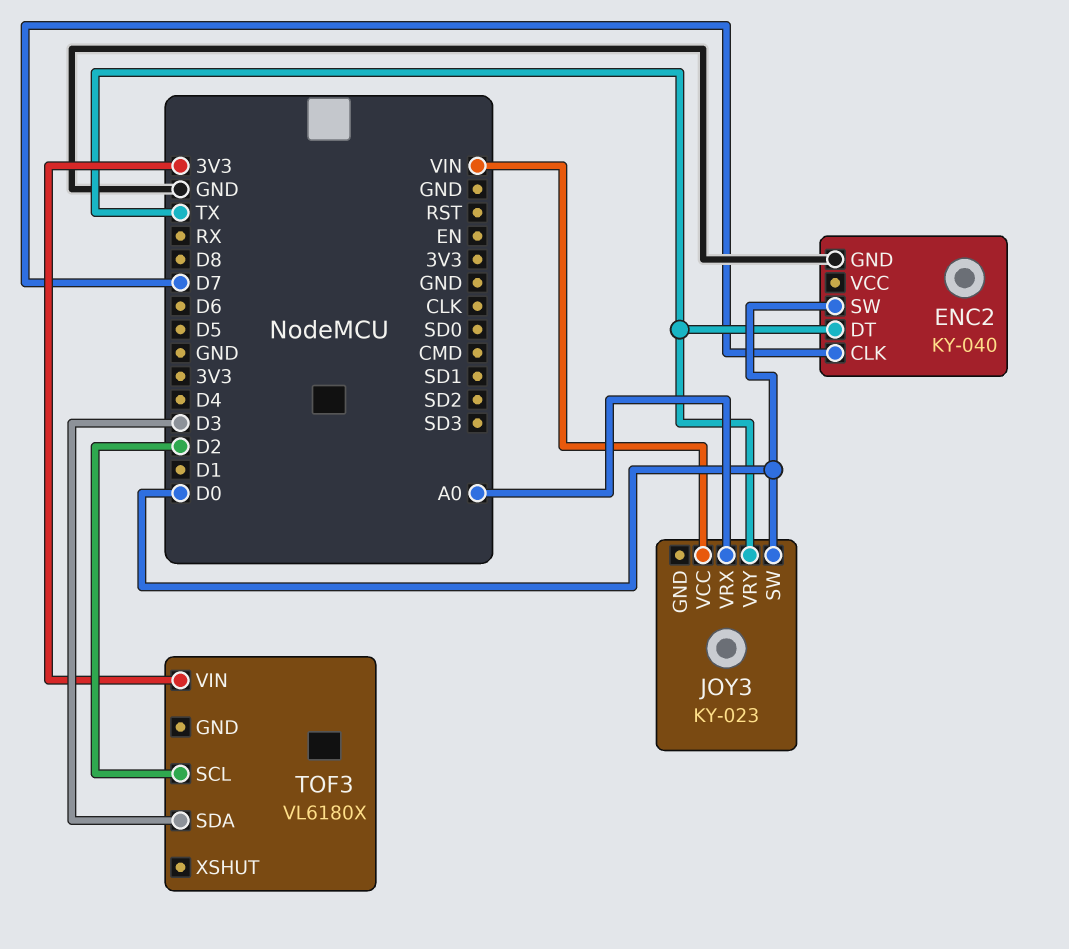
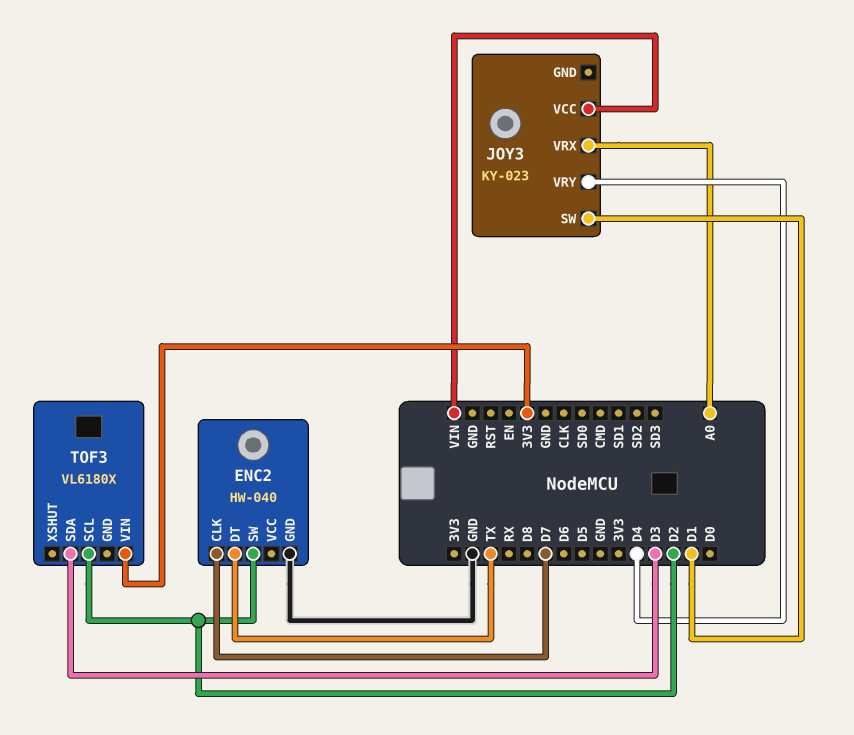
ENC2: KY-040 -> HW-040
ENC2 pin SW: D0 -> D2
JOY3 pin SW: D0 -> D1
JOY3 pin VRY: TX -> D4

